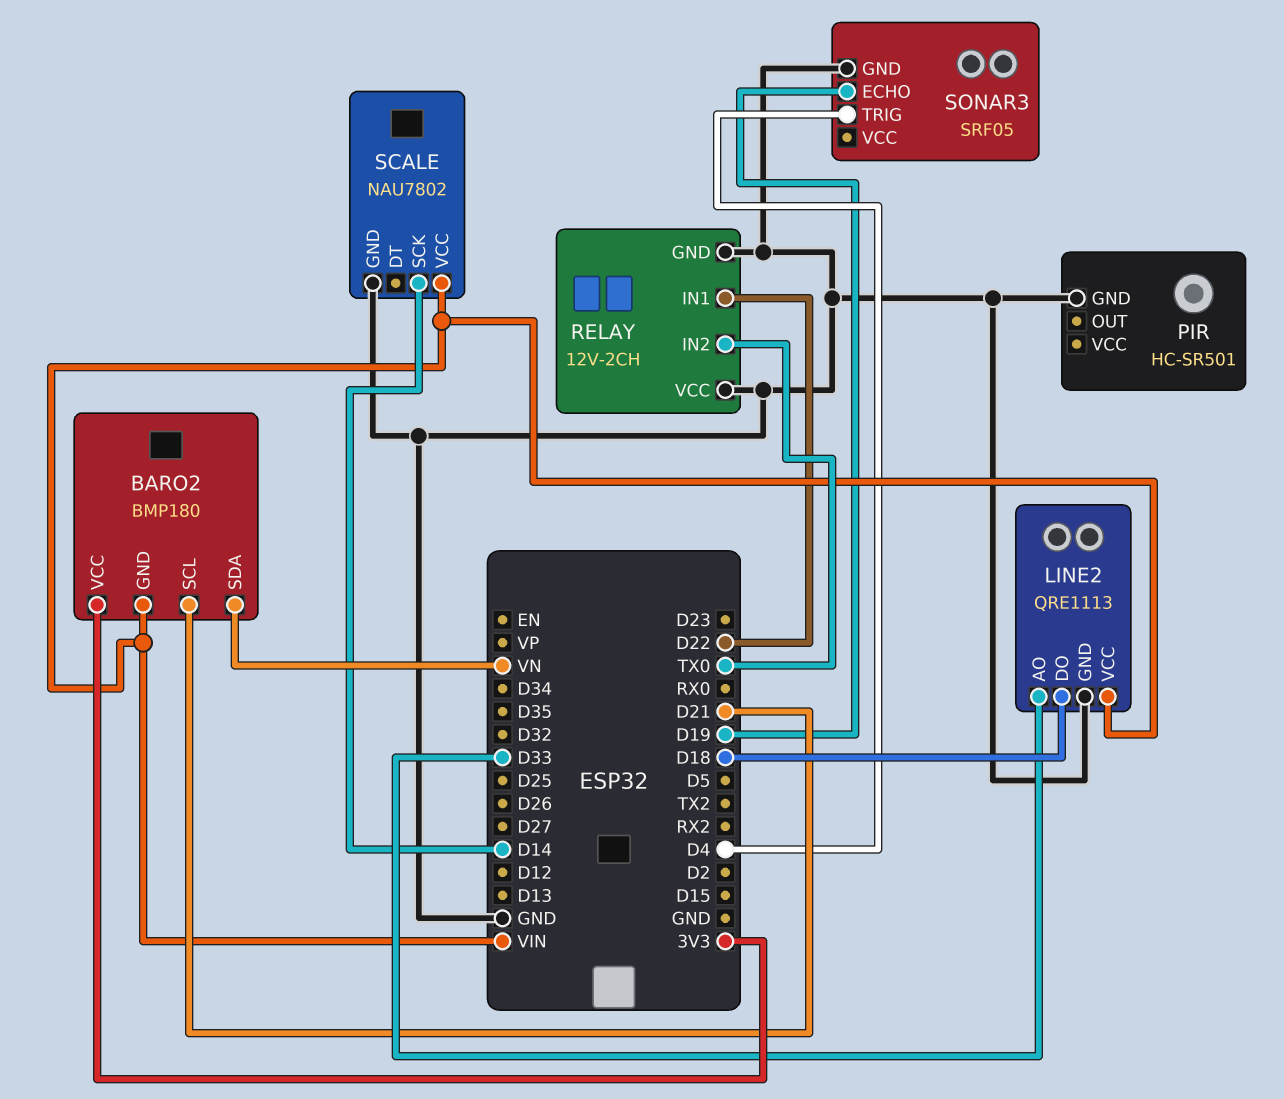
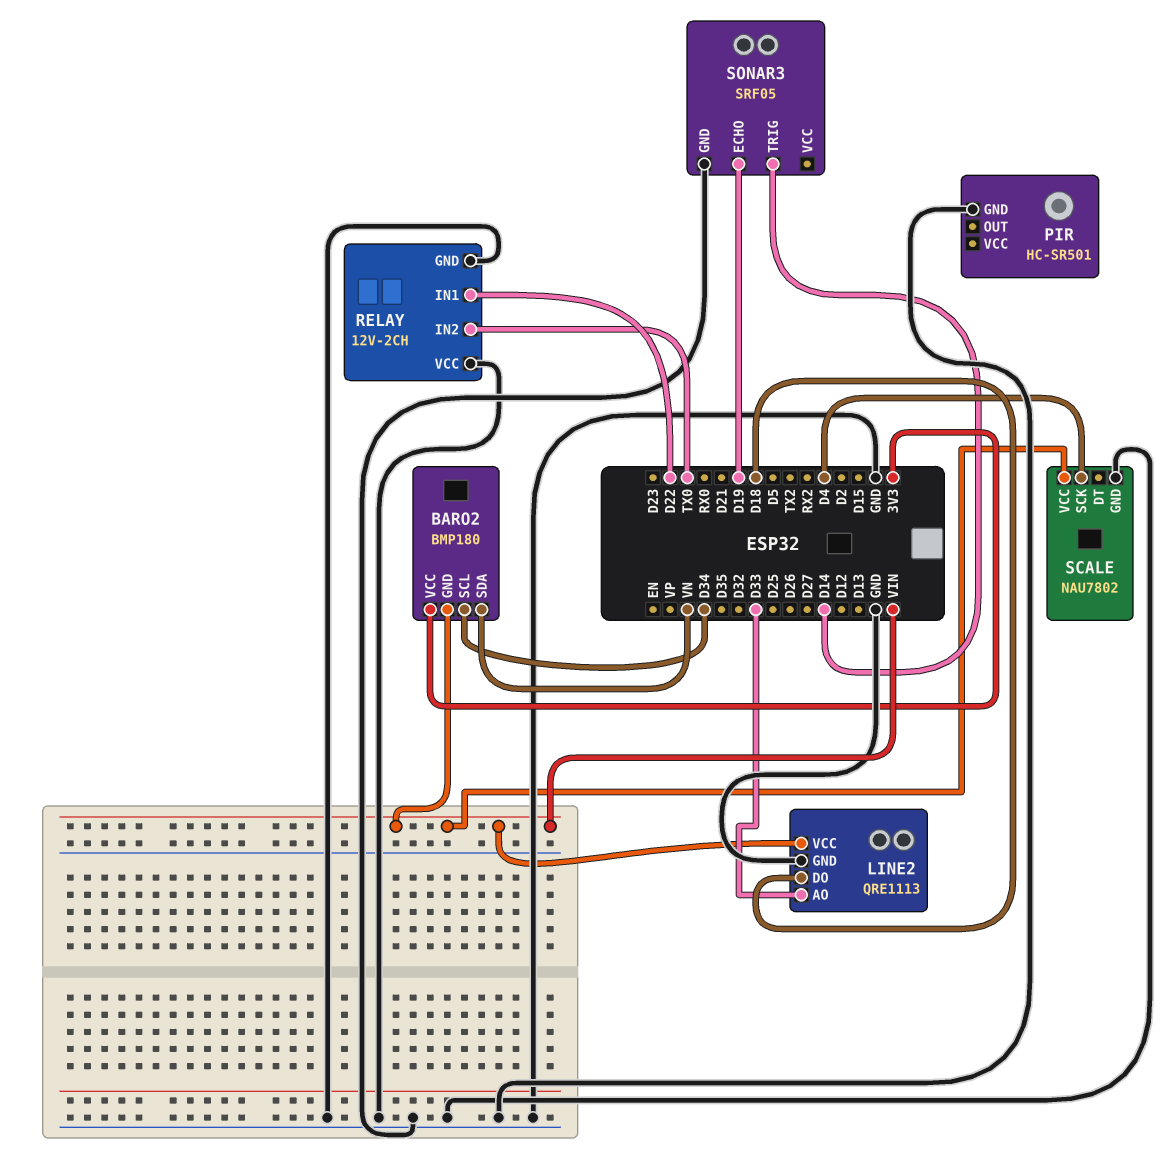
BARO2 pin SCL: D21 -> D34
SCALE pin SCK: D14 -> D4
SONAR3 pin TRIG: D4 -> D14

